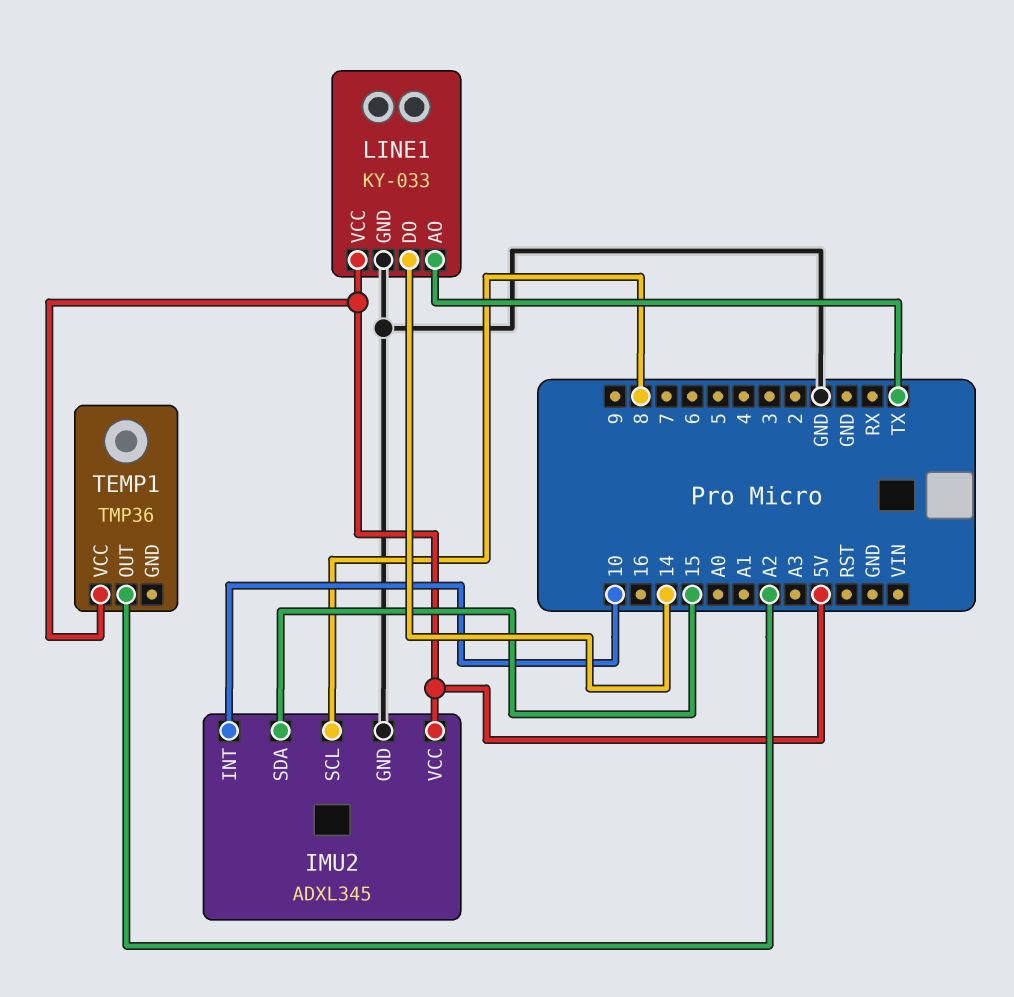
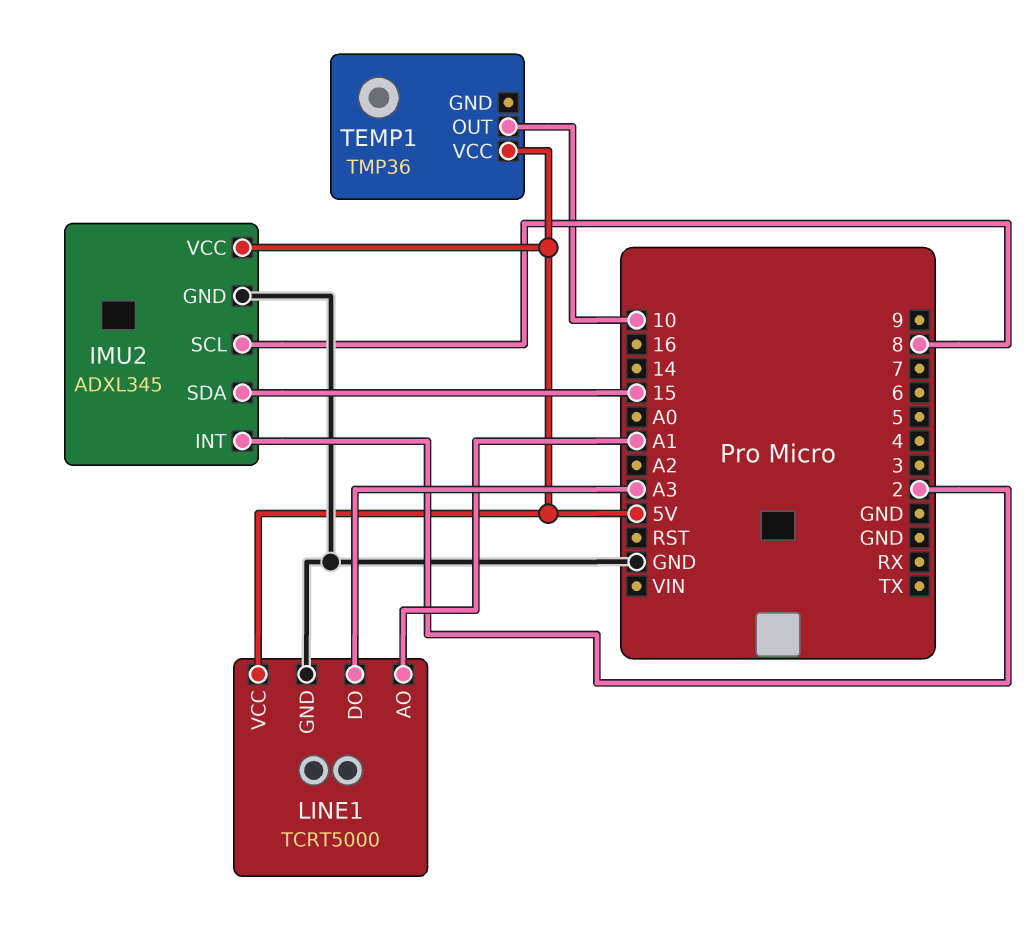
IMU2 pin INT: 10 -> 2
LINE1: KY-033 -> TCRT5000
LINE1 pin AO: TX -> A1
LINE1 pin DO: 14 -> A3
TEMP1 pin OUT: A2 -> 10

